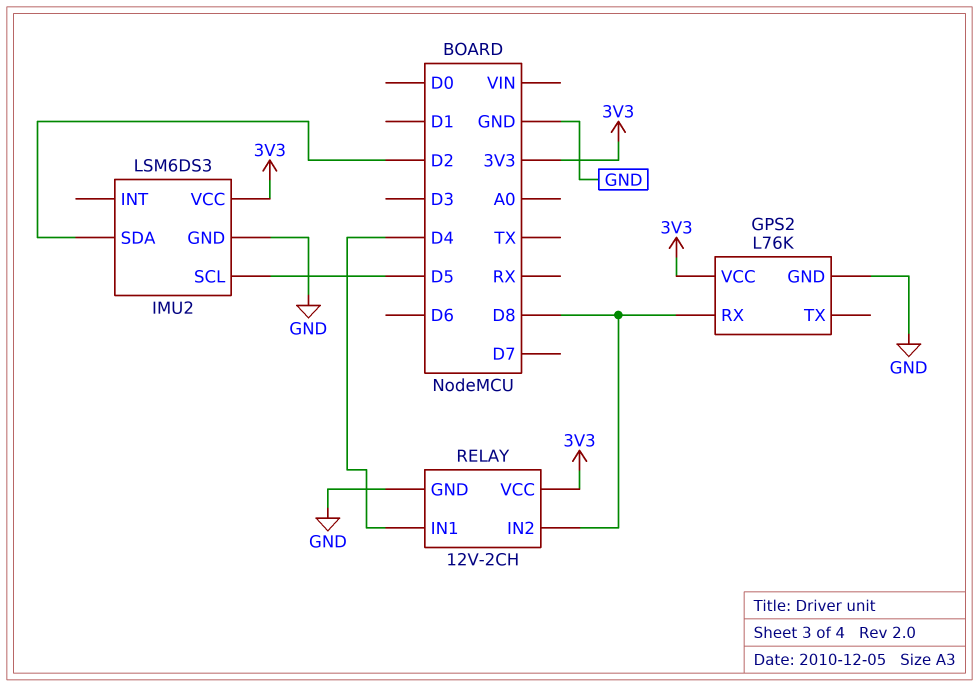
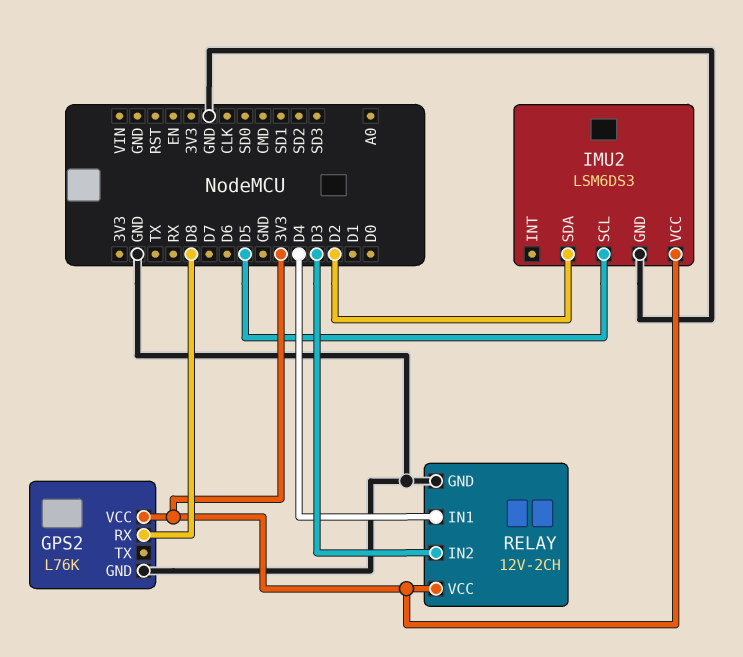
RELAY pin IN2: D8 -> D3

